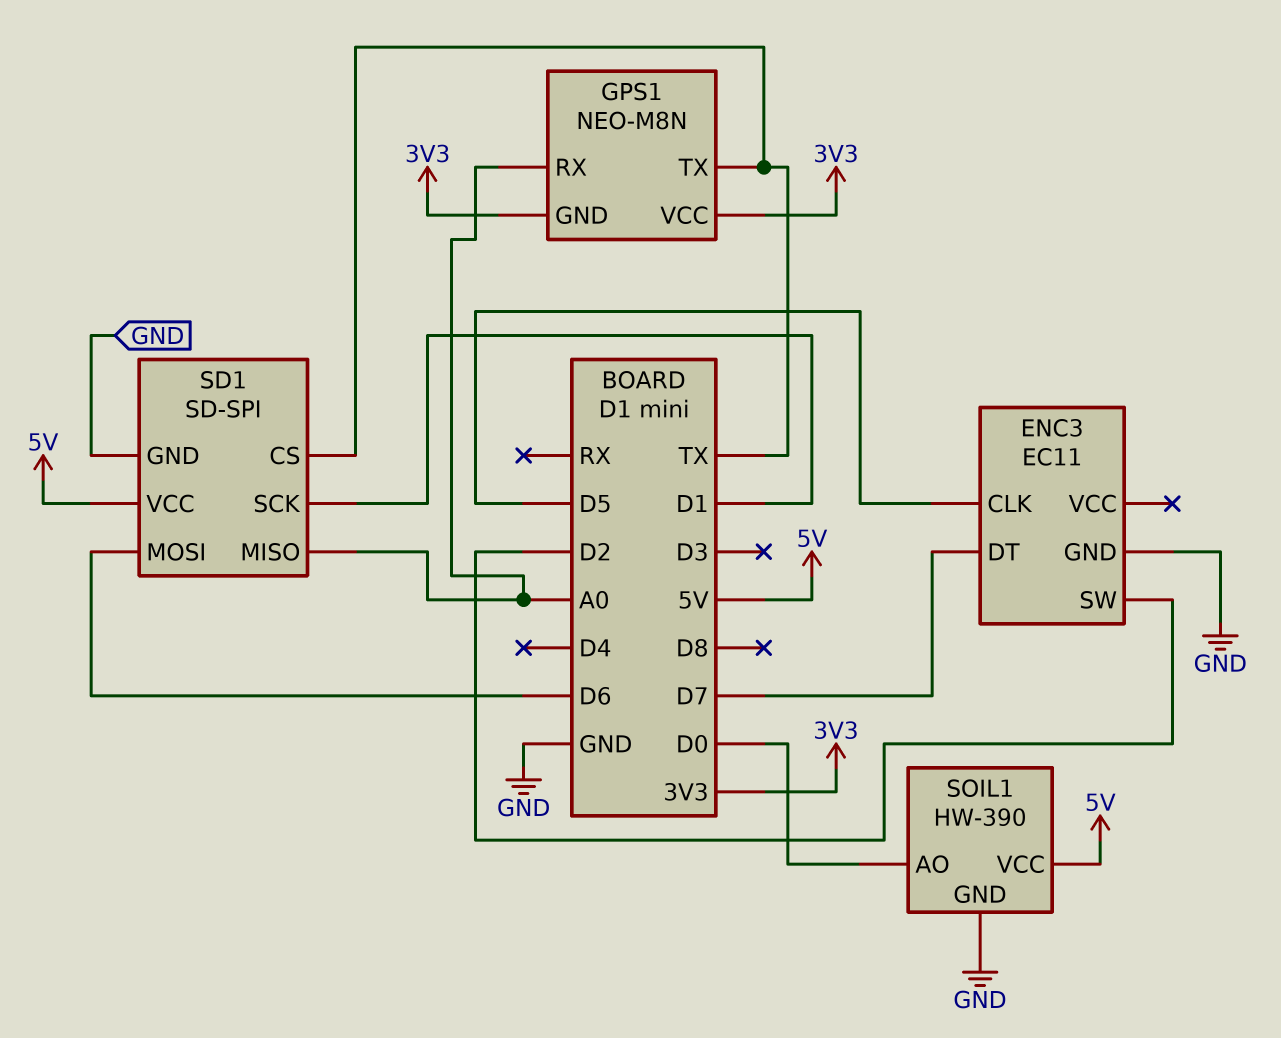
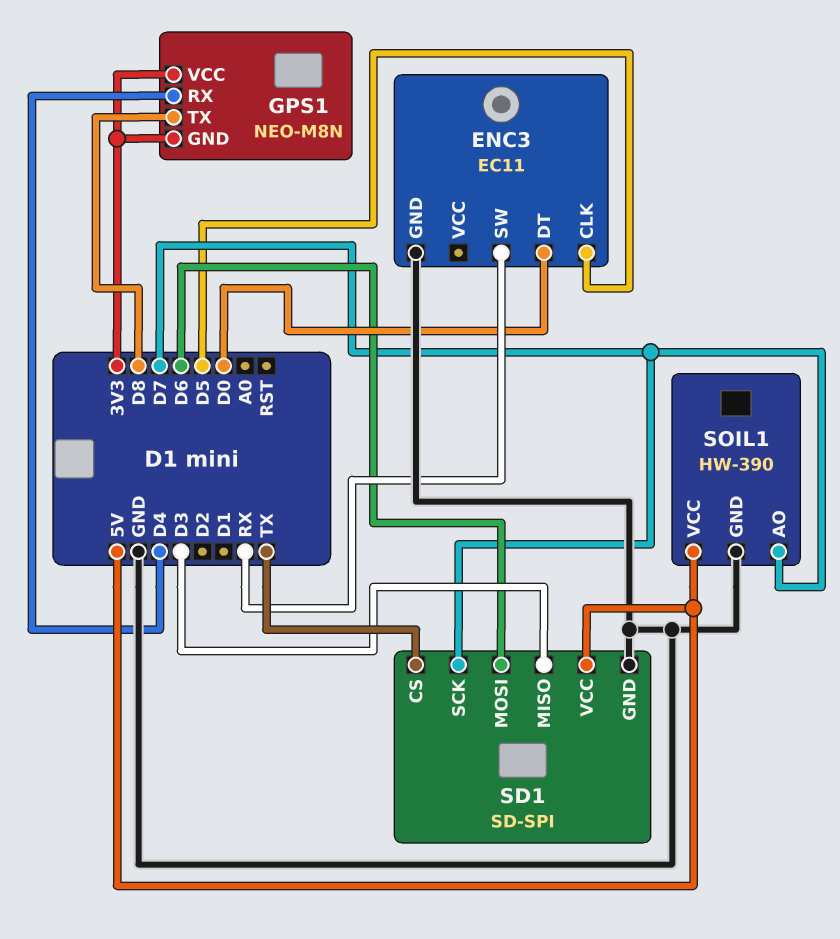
ENC3 pin DT: D7 -> D0
ENC3 pin SW: D2 -> RX
GPS1 pin RX: A0 -> D4
GPS1 pin TX: TX -> D8
SD1 pin MISO: A0 -> D3
SD1 pin SCK: D1 -> D7
SOIL1 pin AO: D0 -> D7

